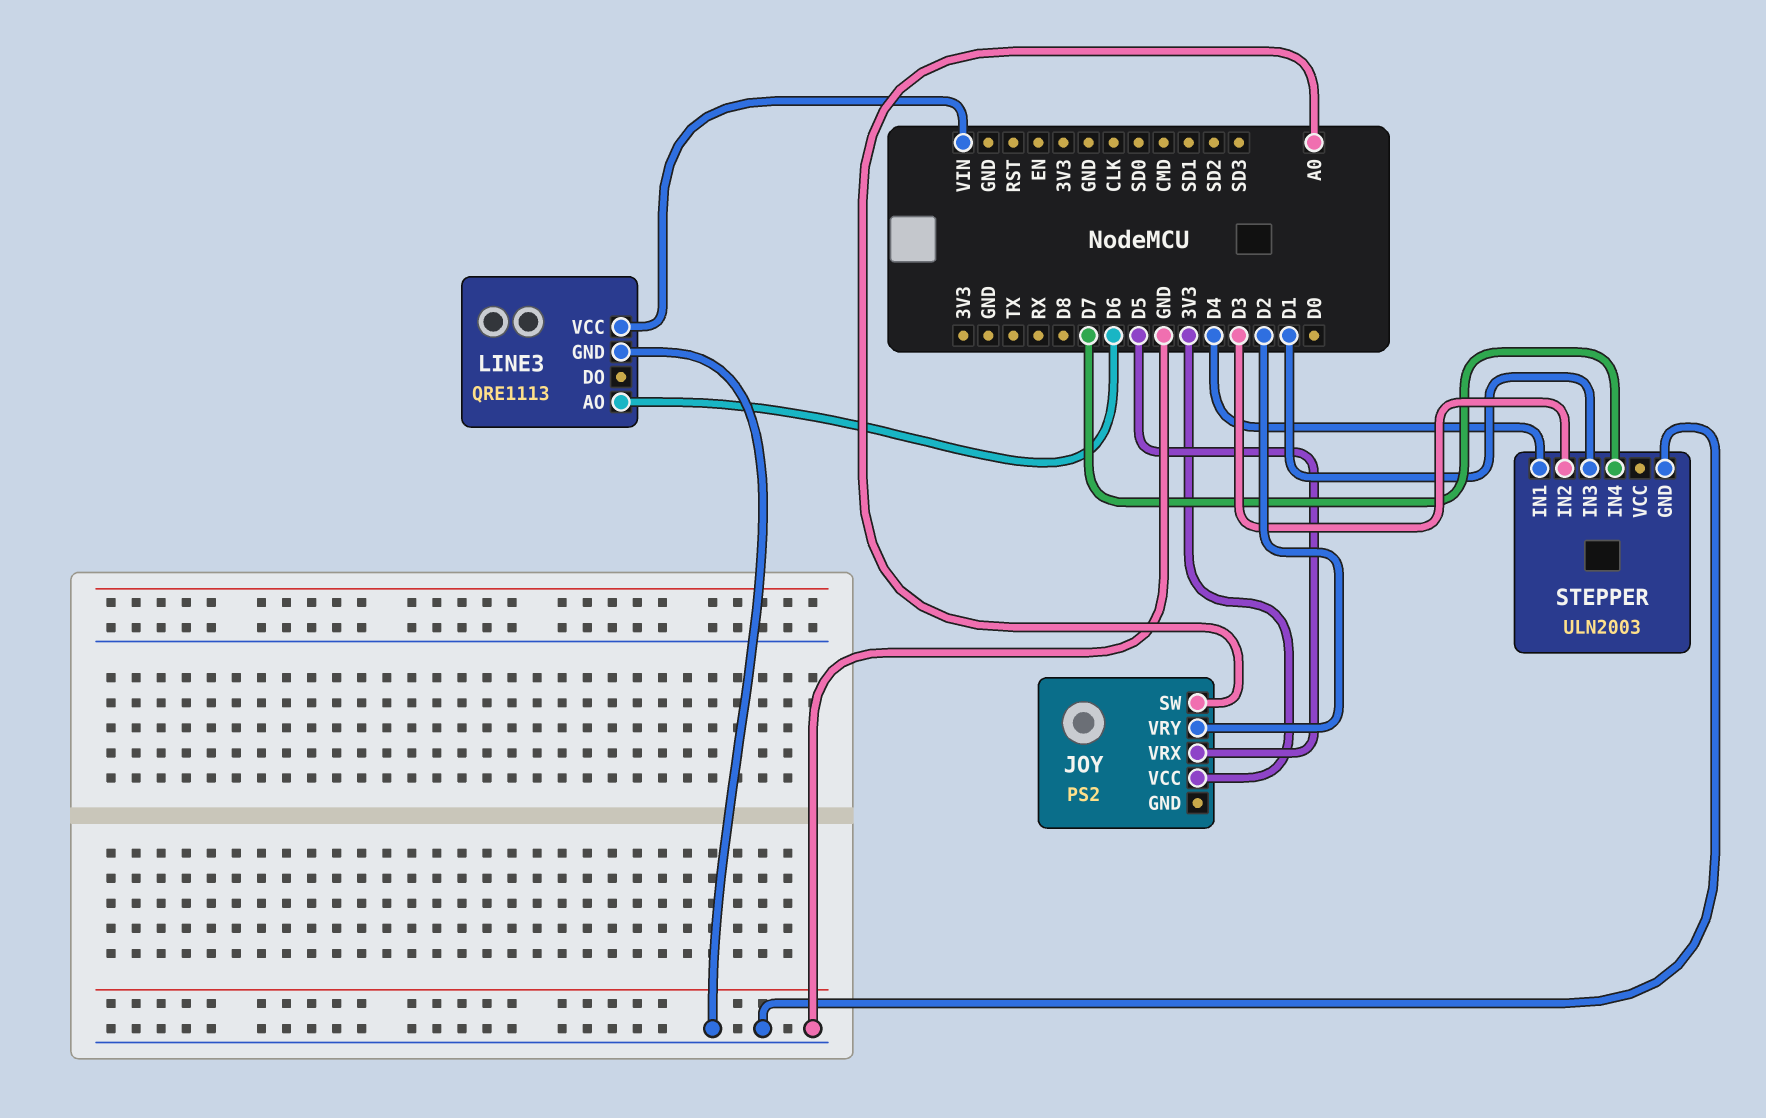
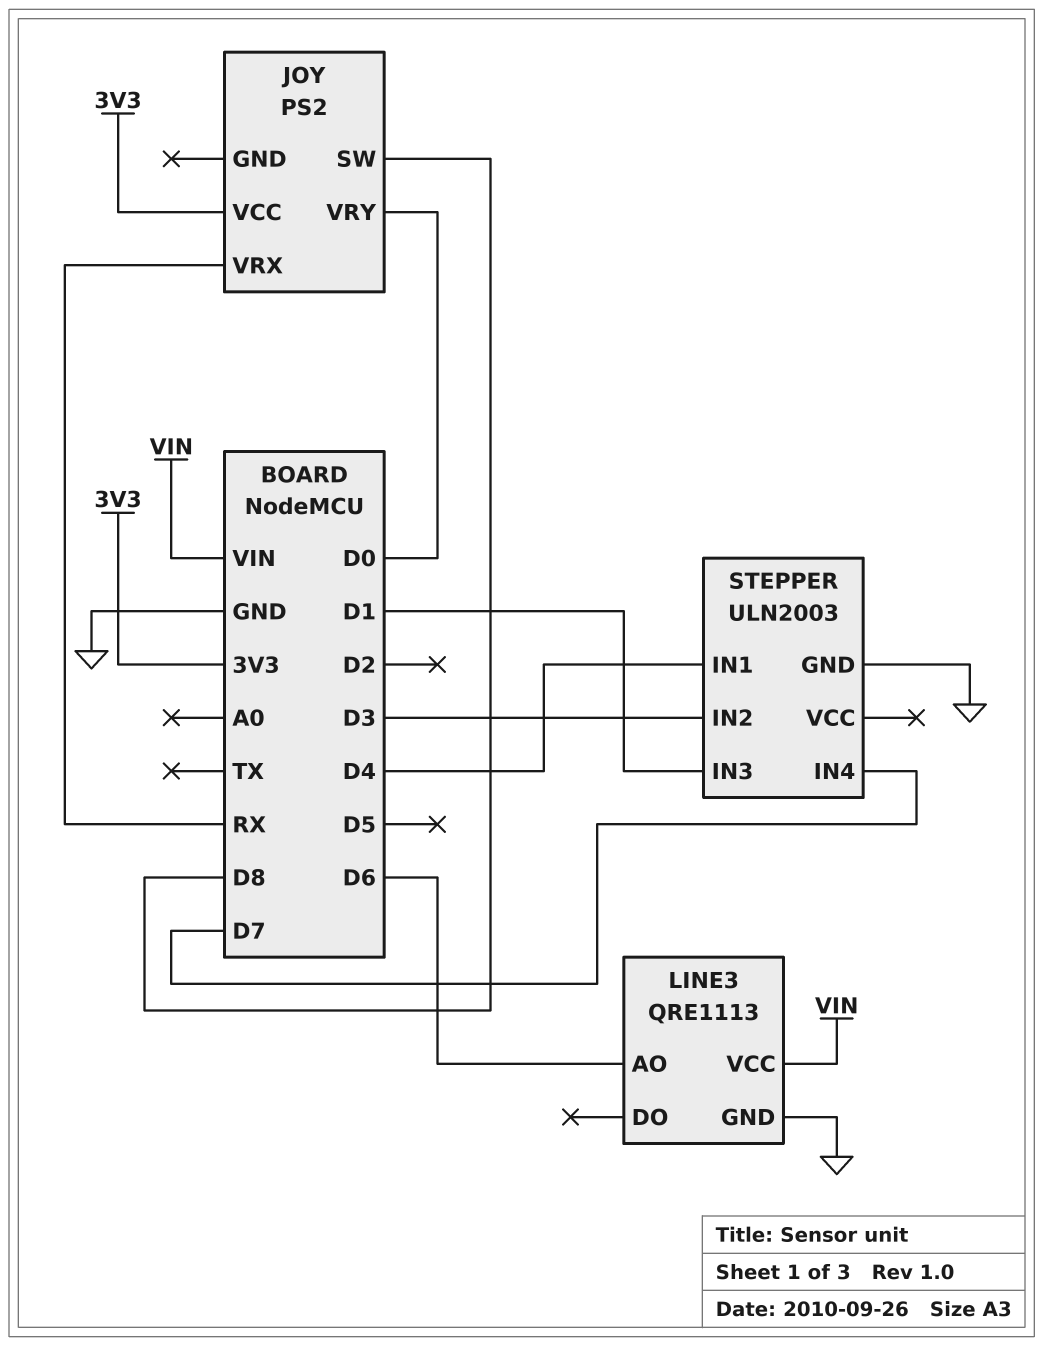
JOY pin SW: A0 -> D8
JOY pin VRX: D5 -> RX
JOY pin VRY: D2 -> D0

